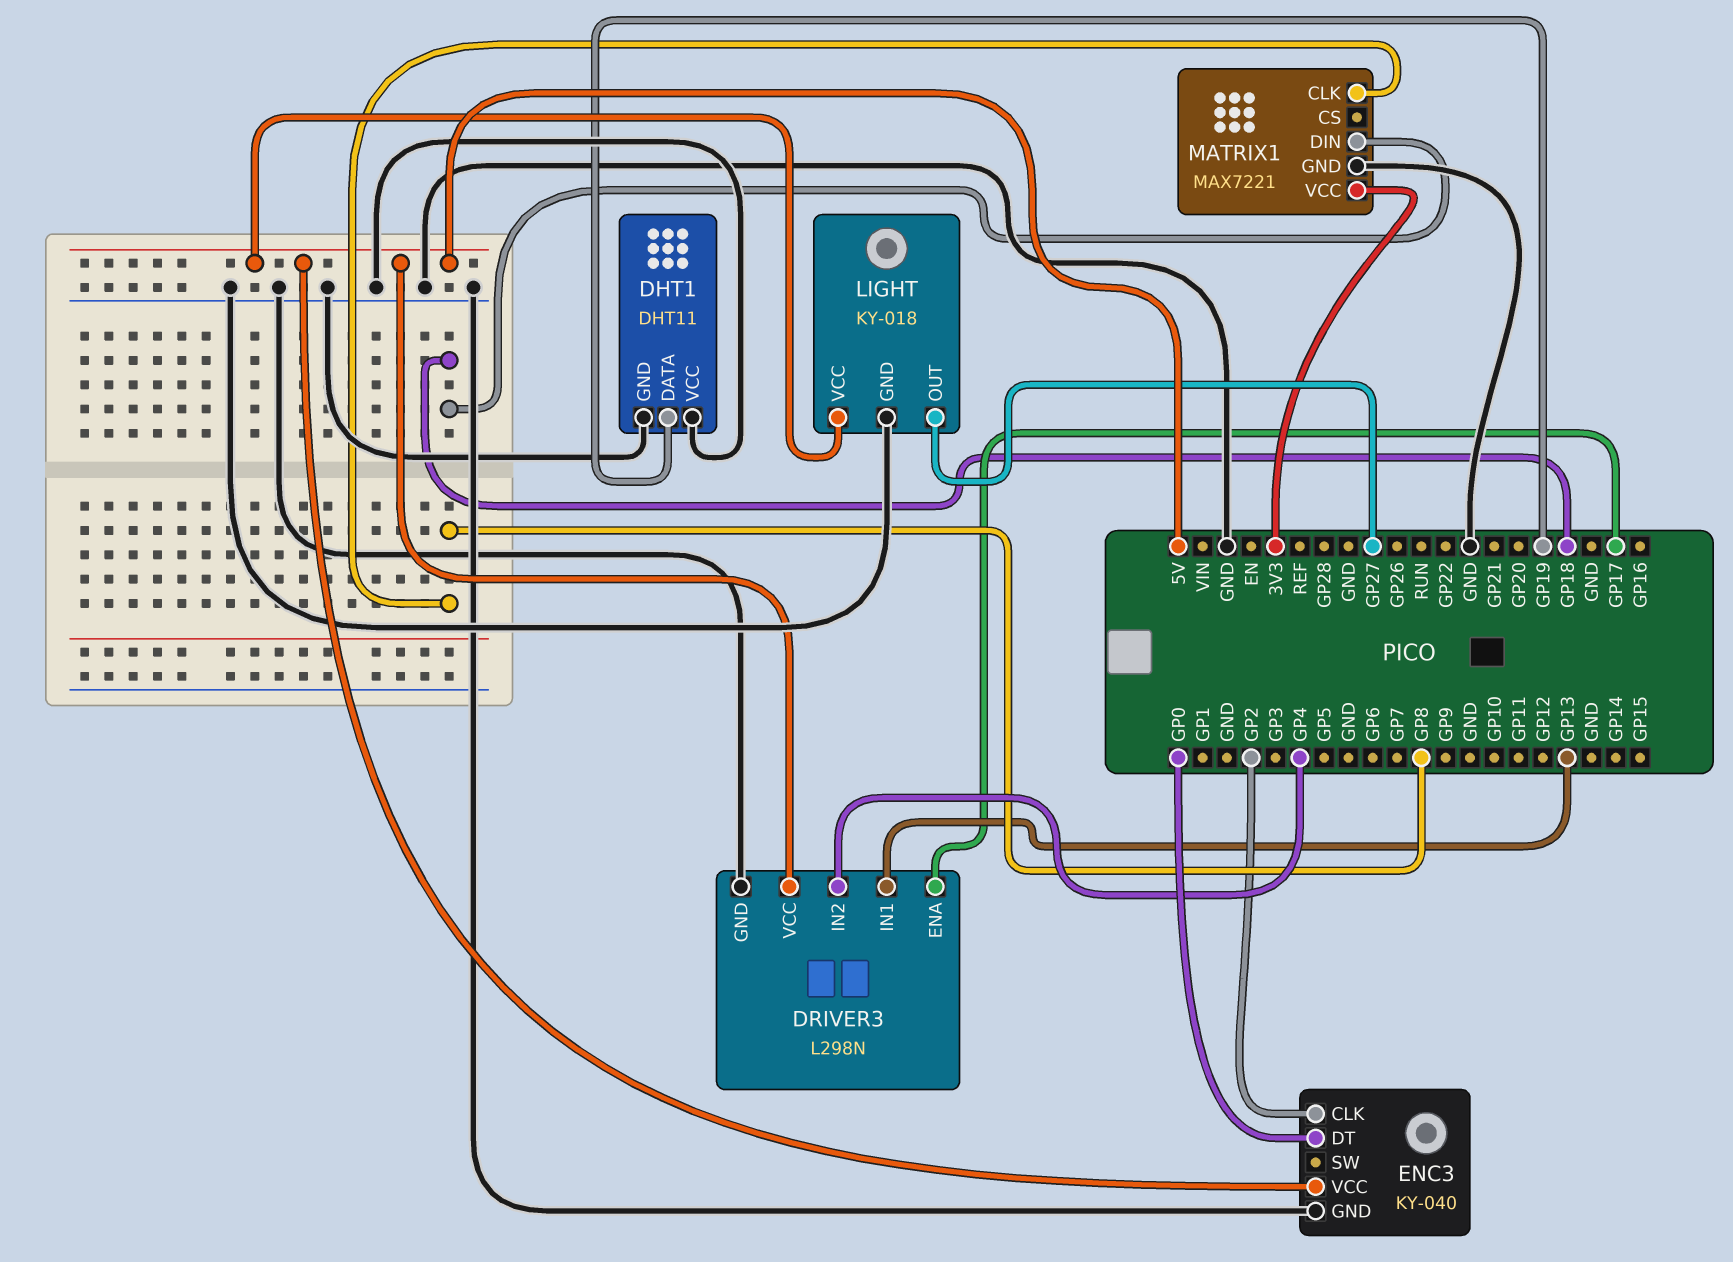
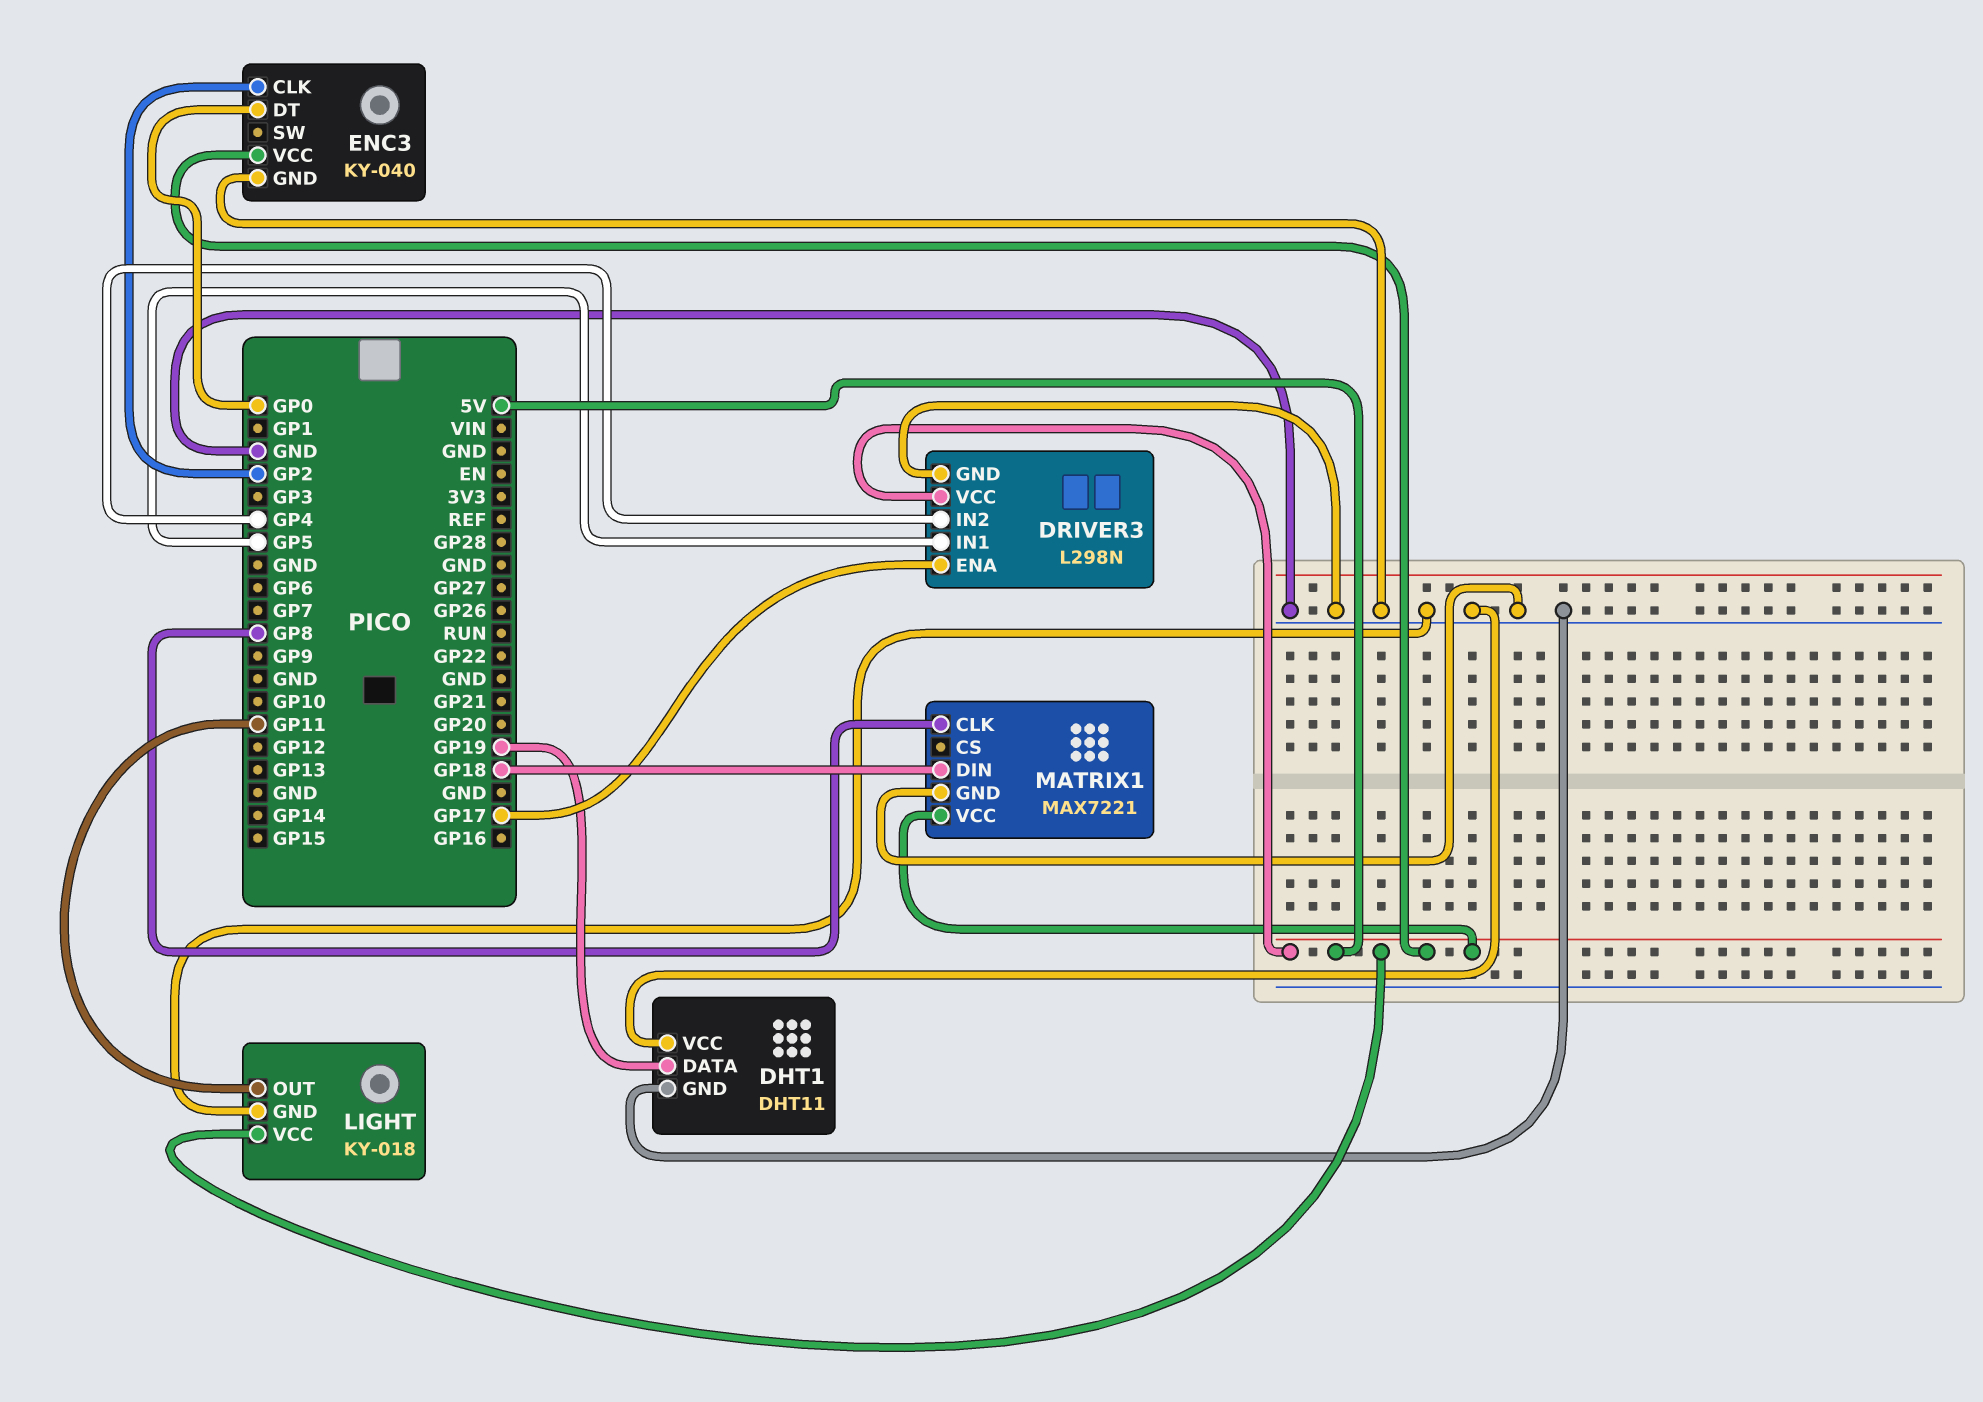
DRIVER3 pin IN1: GP13 -> GP5
LIGHT pin OUT: GP27 -> GP11
MATRIX1 pin VCC: 3V3 -> 5V

